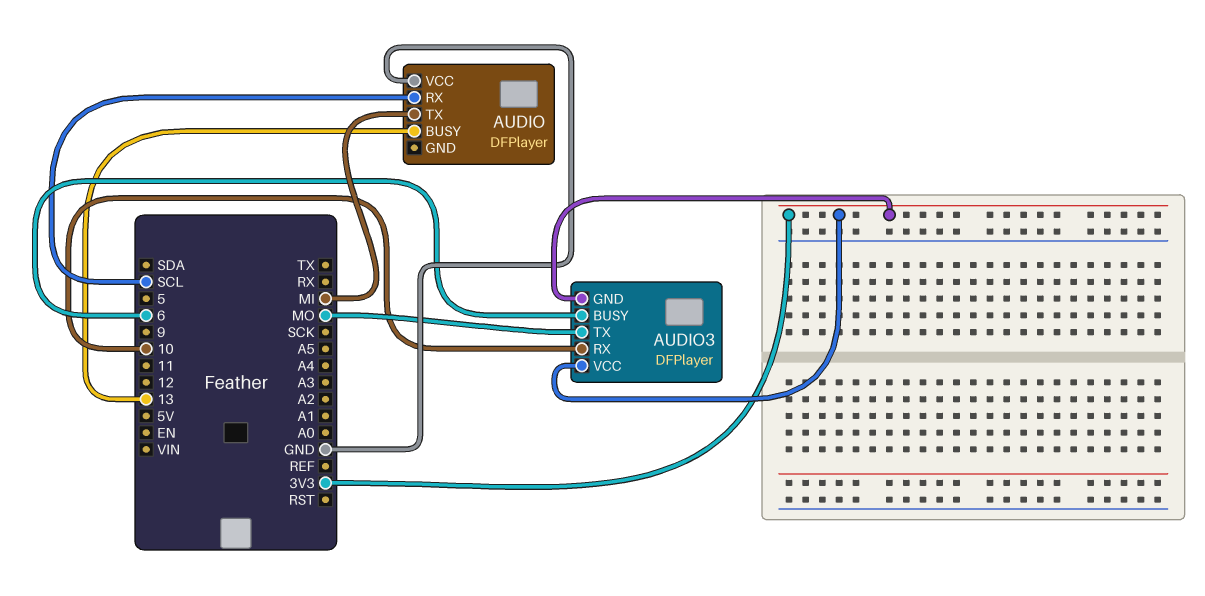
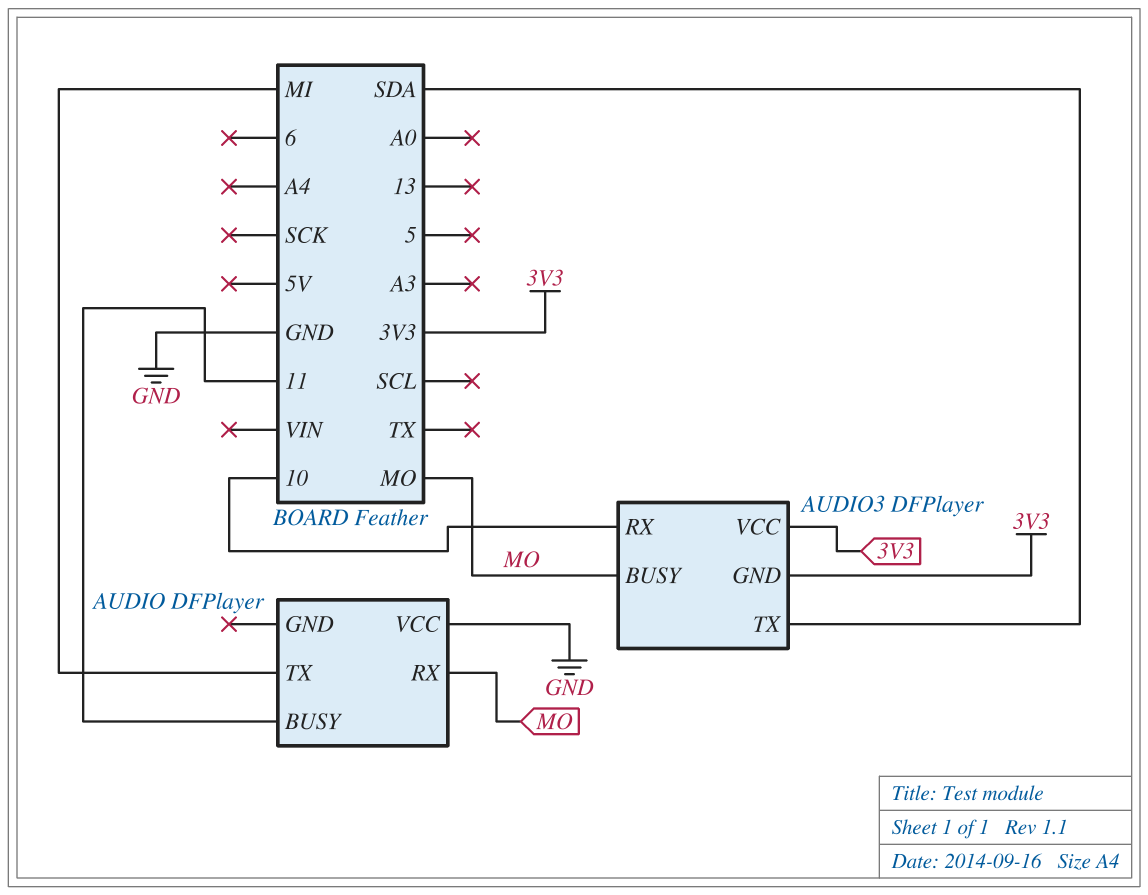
AUDIO pin BUSY: 13 -> 11
AUDIO pin RX: SCL -> MO
AUDIO3 pin BUSY: 6 -> MO
AUDIO3 pin TX: MO -> SDA

